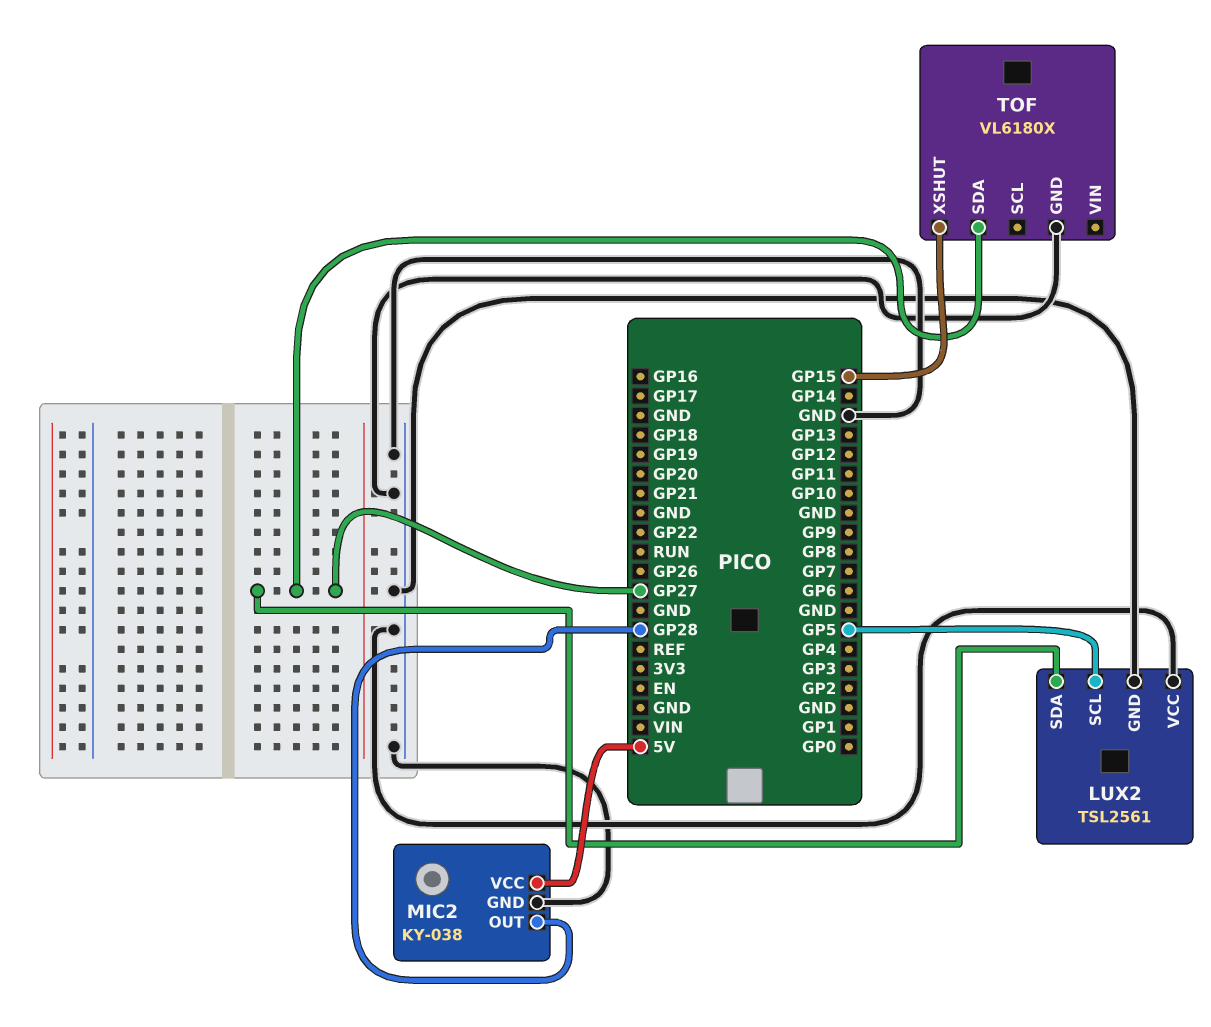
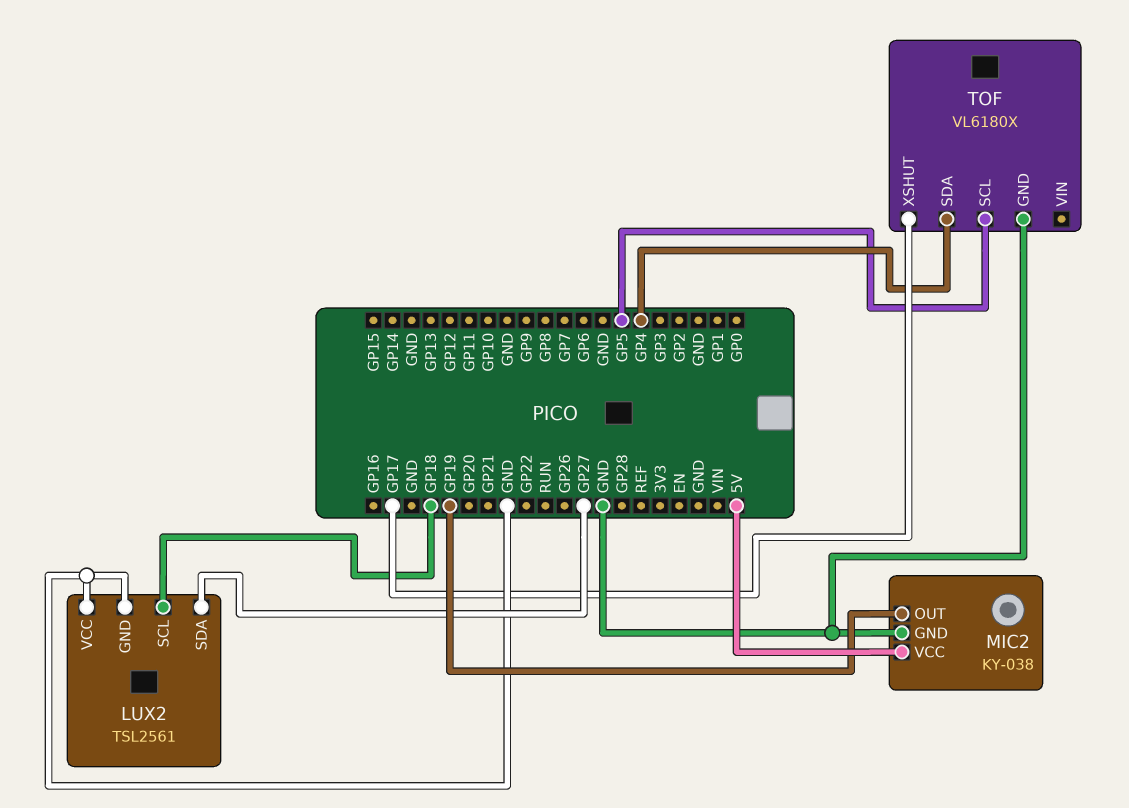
LUX2 pin SCL: GP5 -> GP18
MIC2 pin OUT: GP28 -> GP19
TOF pin SCL: none -> GP5
TOF pin SDA: GP27 -> GP4
TOF pin XSHUT: GP15 -> GP17

